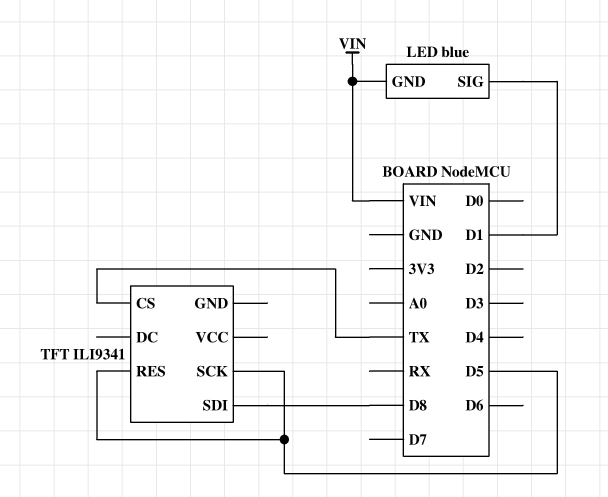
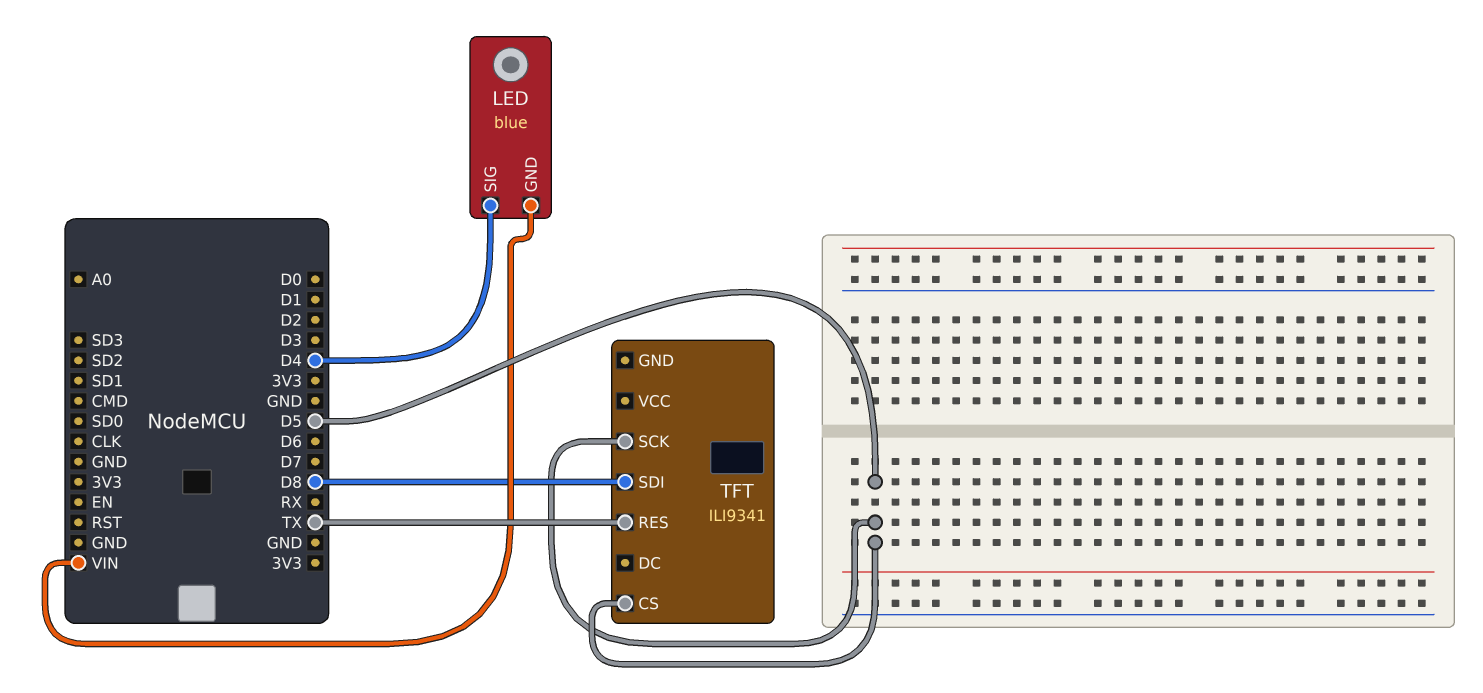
LED pin SIG: D1 -> D4
TFT pin CS: TX -> D5
TFT pin RES: D5 -> TX

